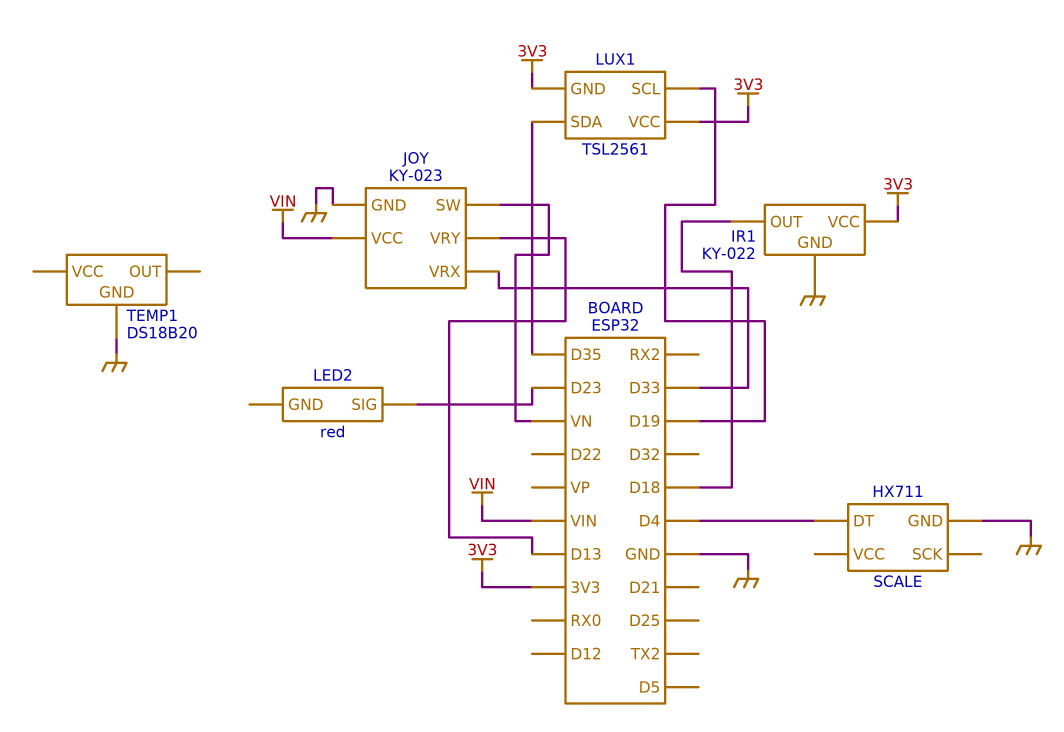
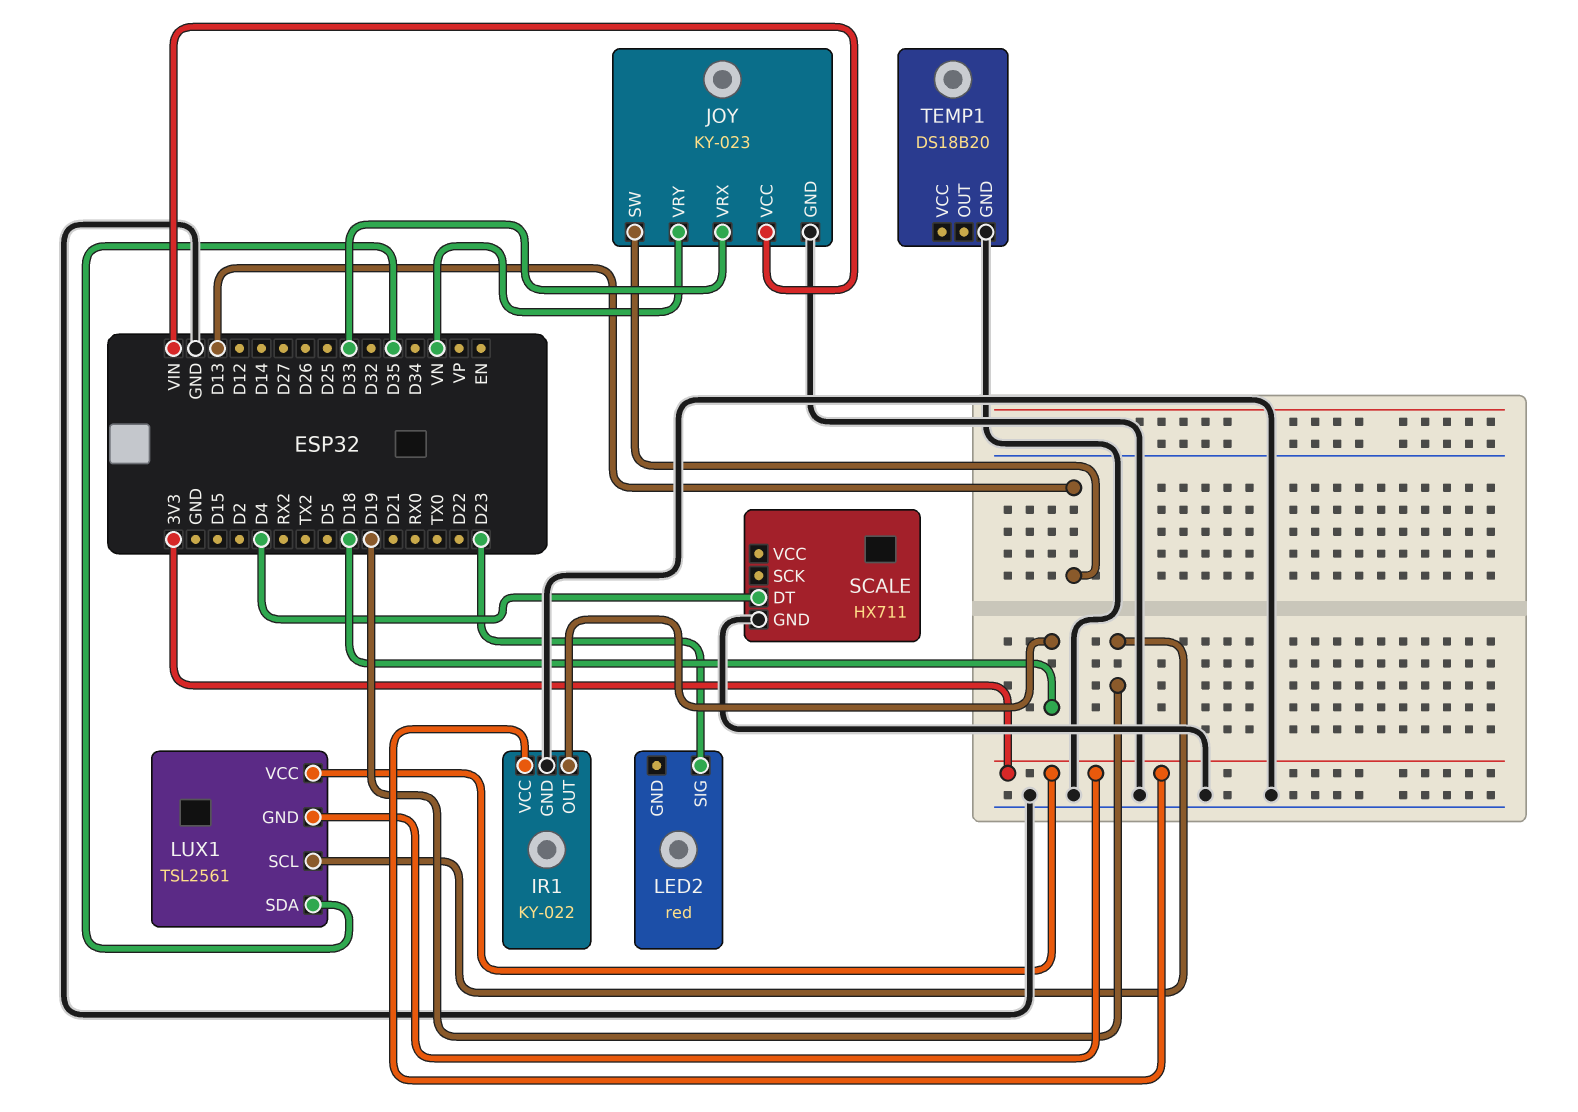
JOY pin SW: VN -> D13
JOY pin VRY: D13 -> VN

